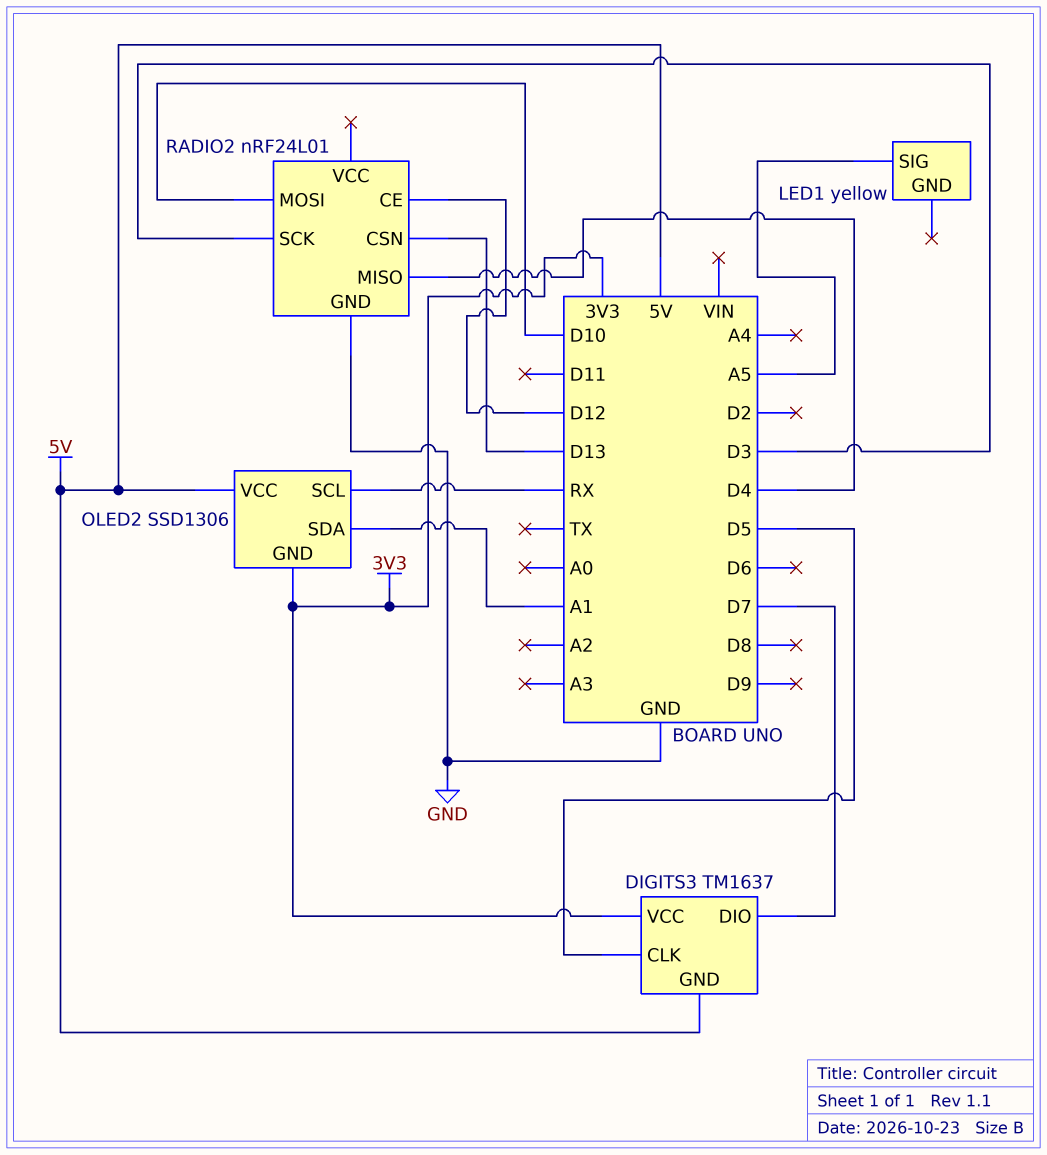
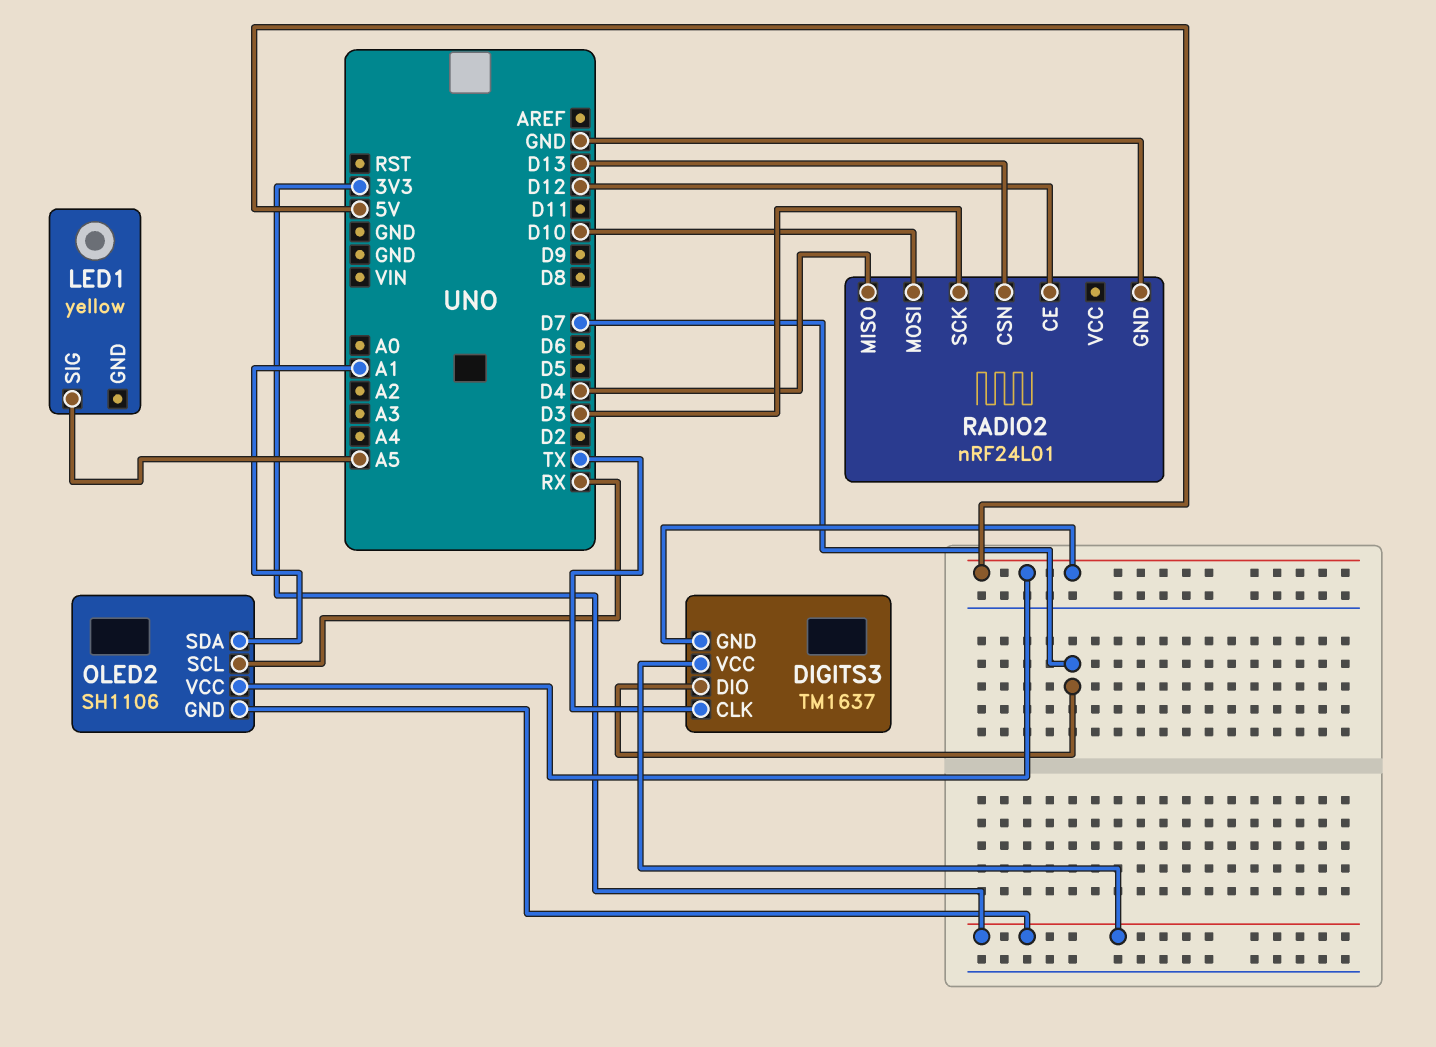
DIGITS3 pin CLK: D5 -> TX
OLED2: SSD1306 -> SH1106

